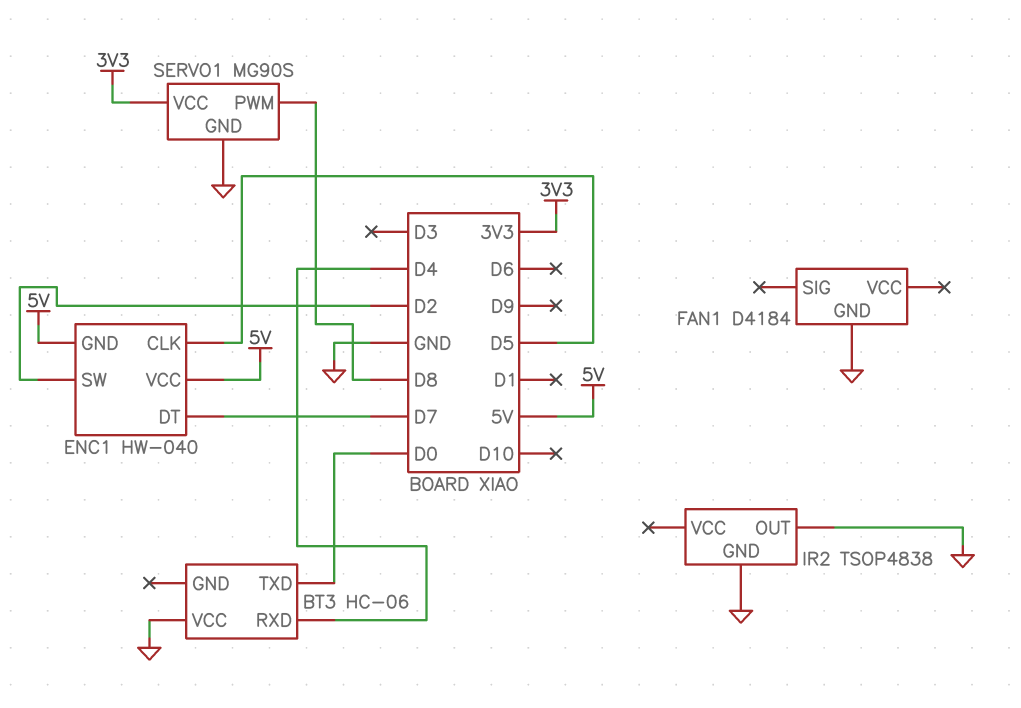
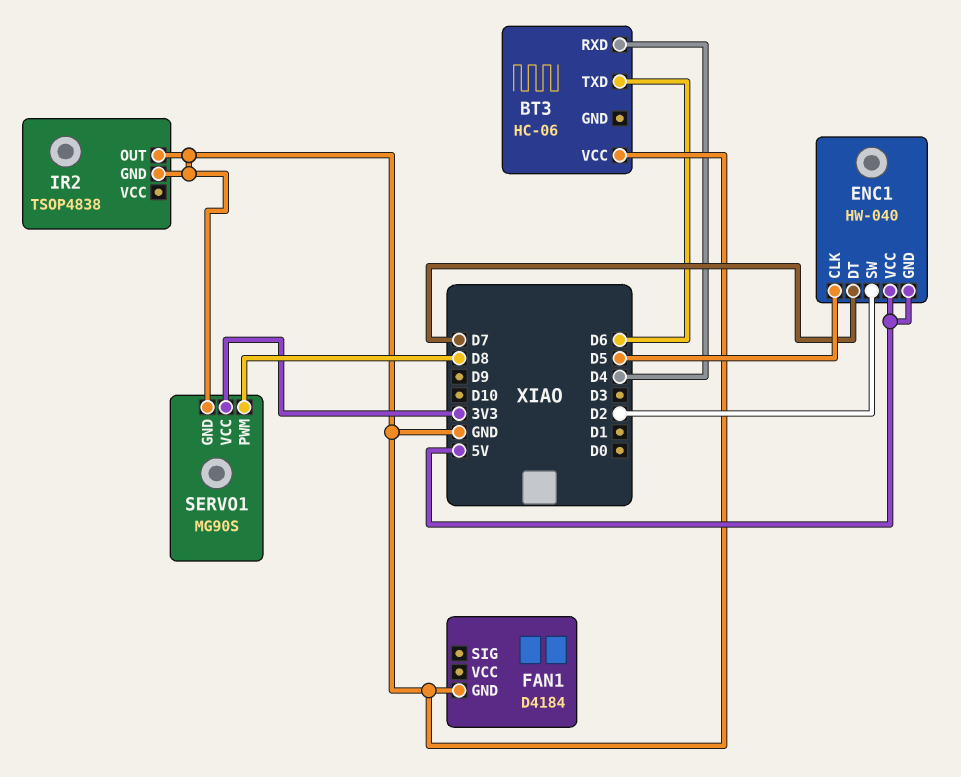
BT3 pin TXD: D0 -> D6

